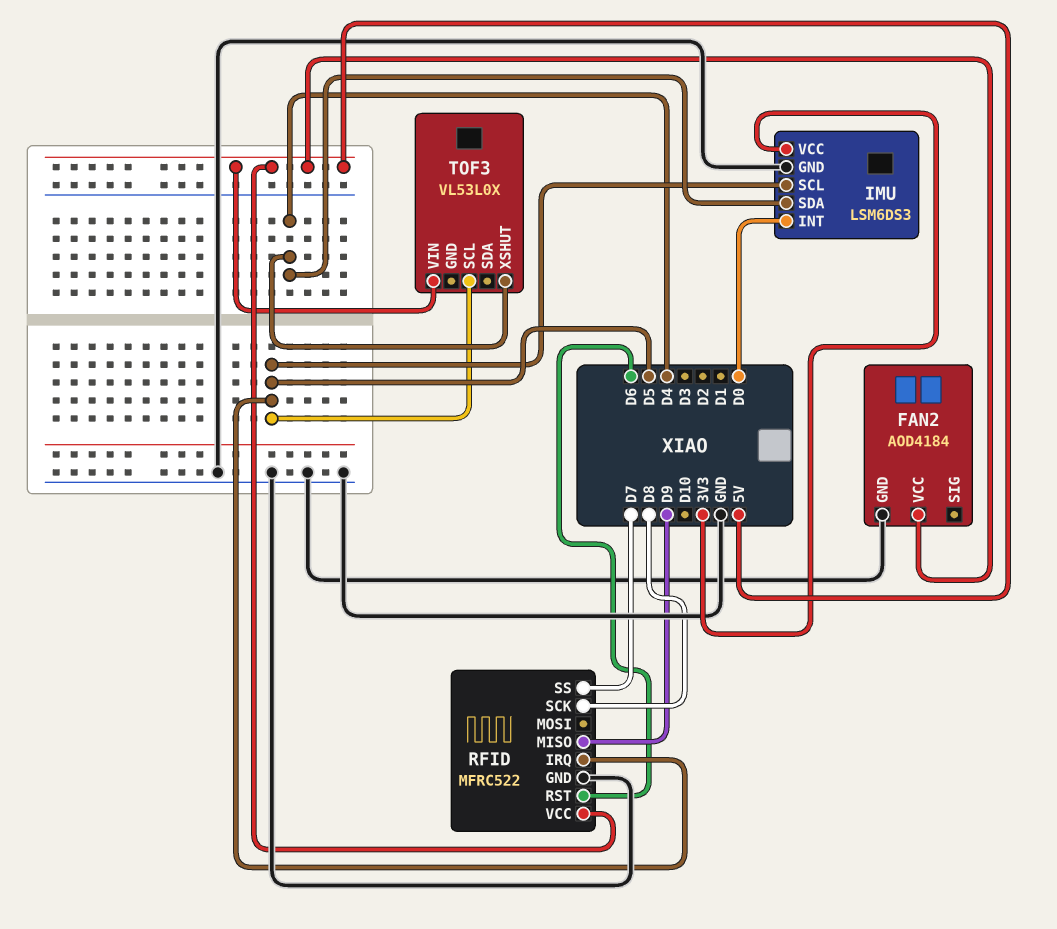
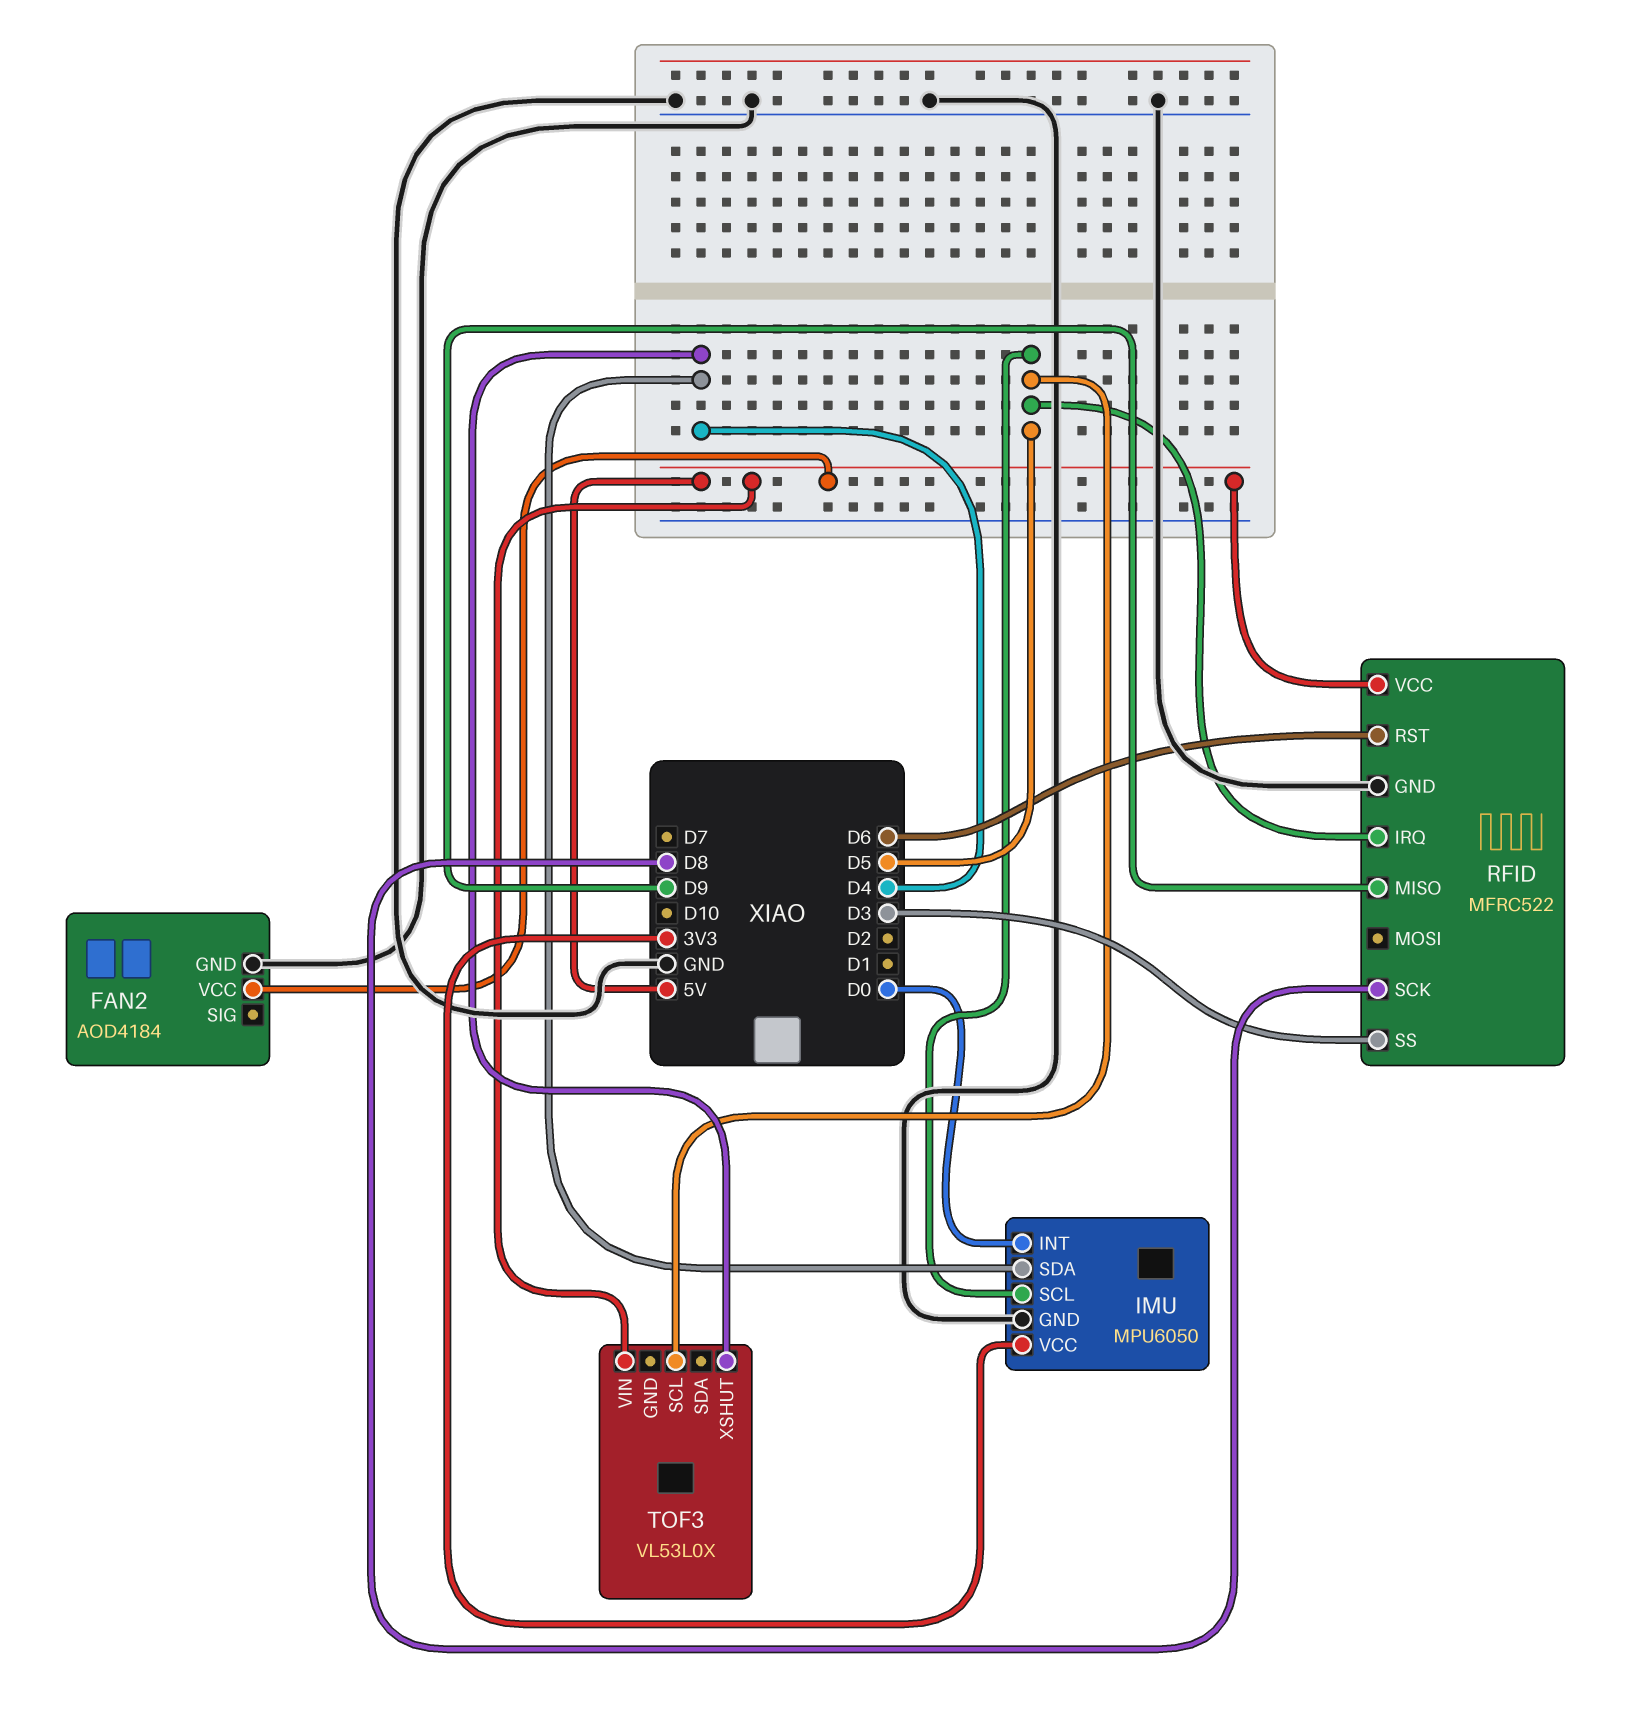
IMU: LSM6DS3 -> MPU6050
RFID pin SS: D7 -> D3

